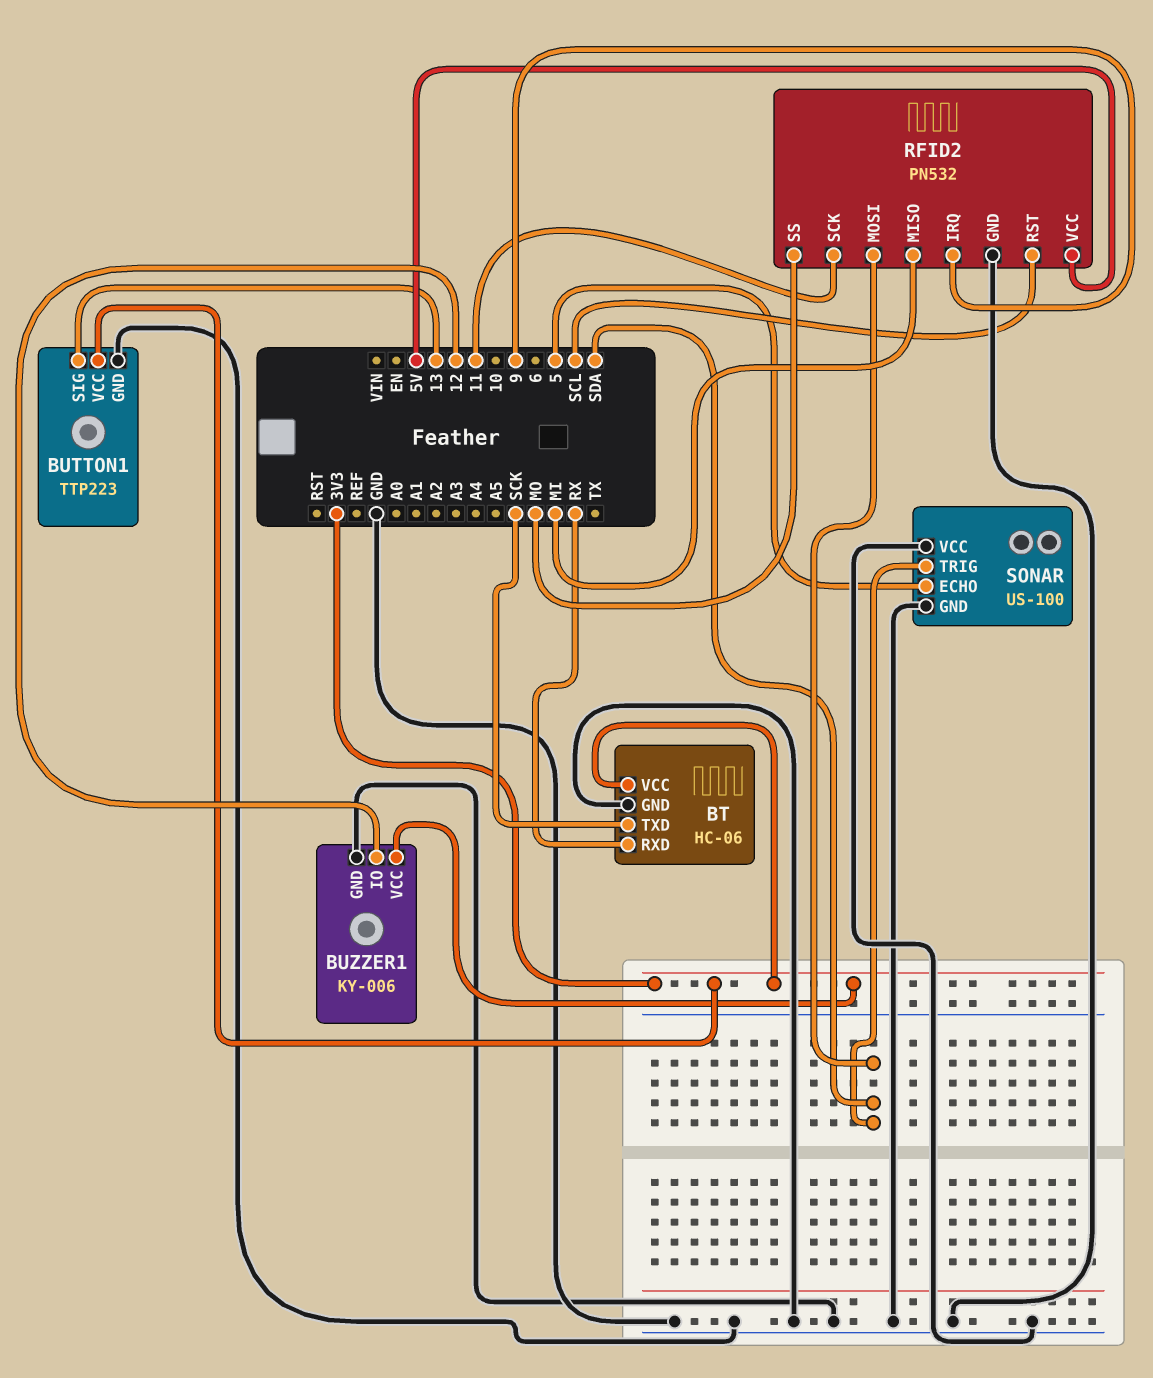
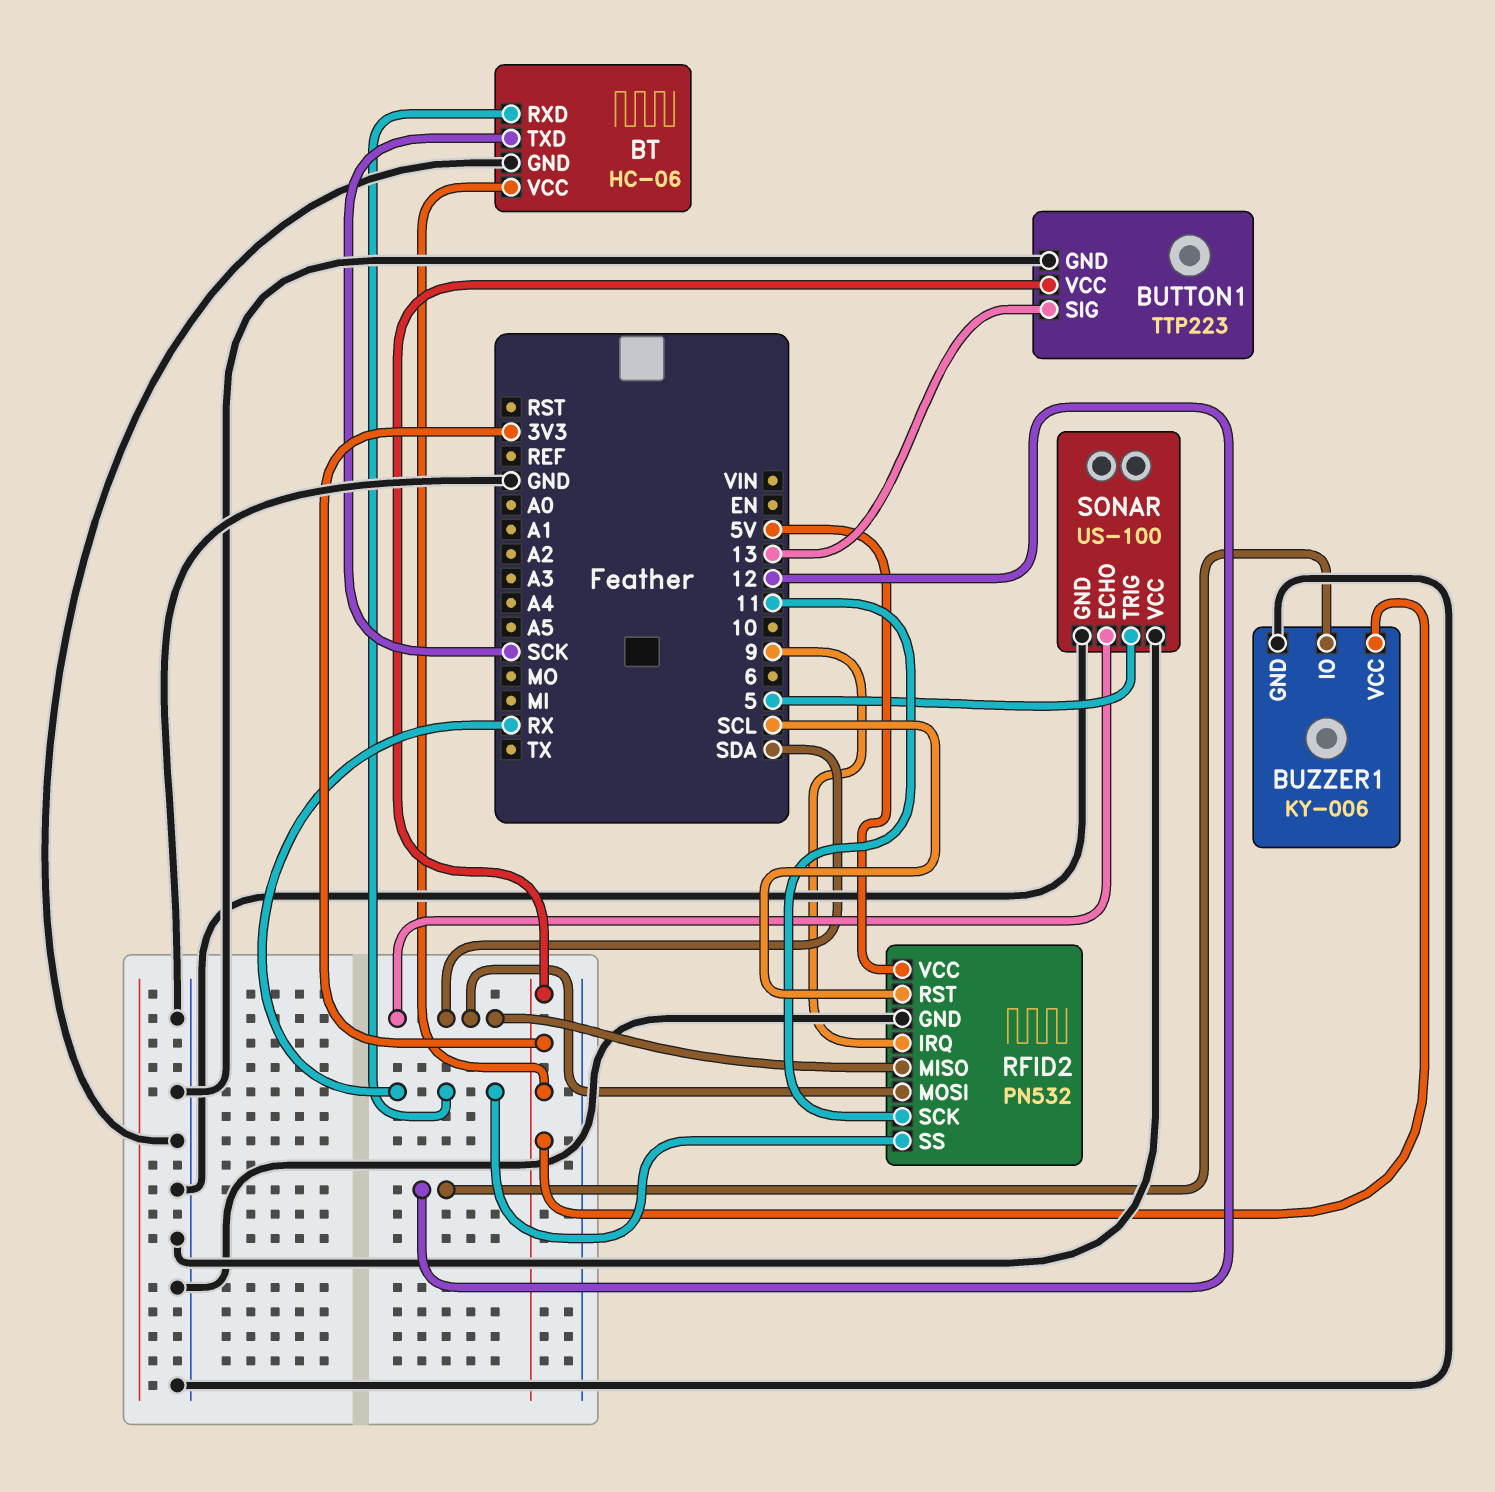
RFID2 pin MISO: MI -> SDA
RFID2 pin SS: MO -> RX
SONAR pin ECHO: 5 -> SDA
SONAR pin TRIG: SDA -> 5

